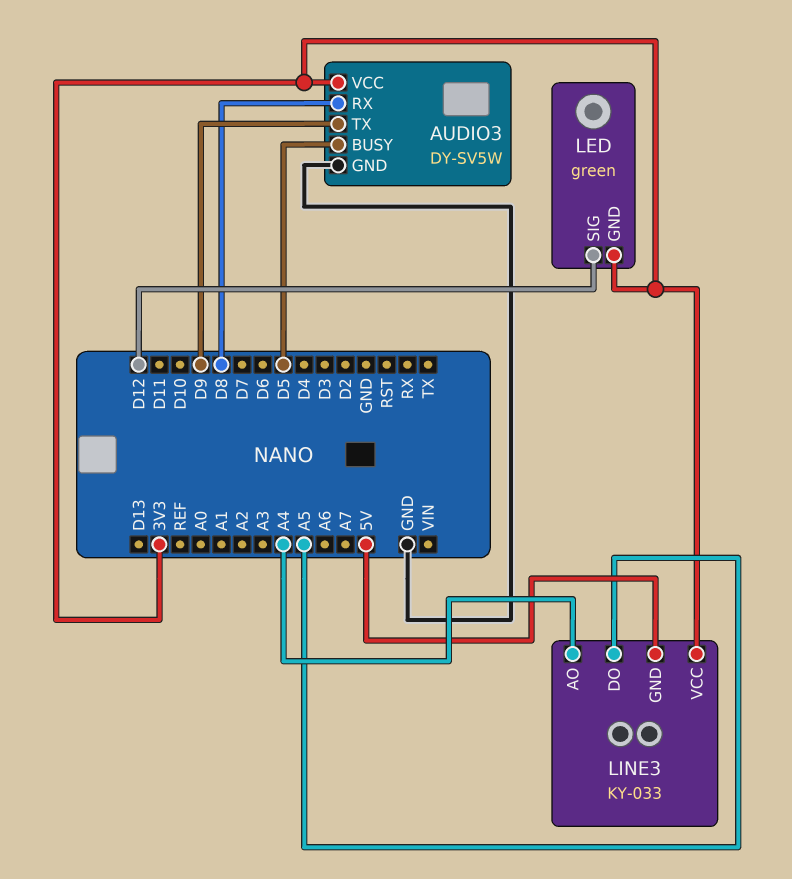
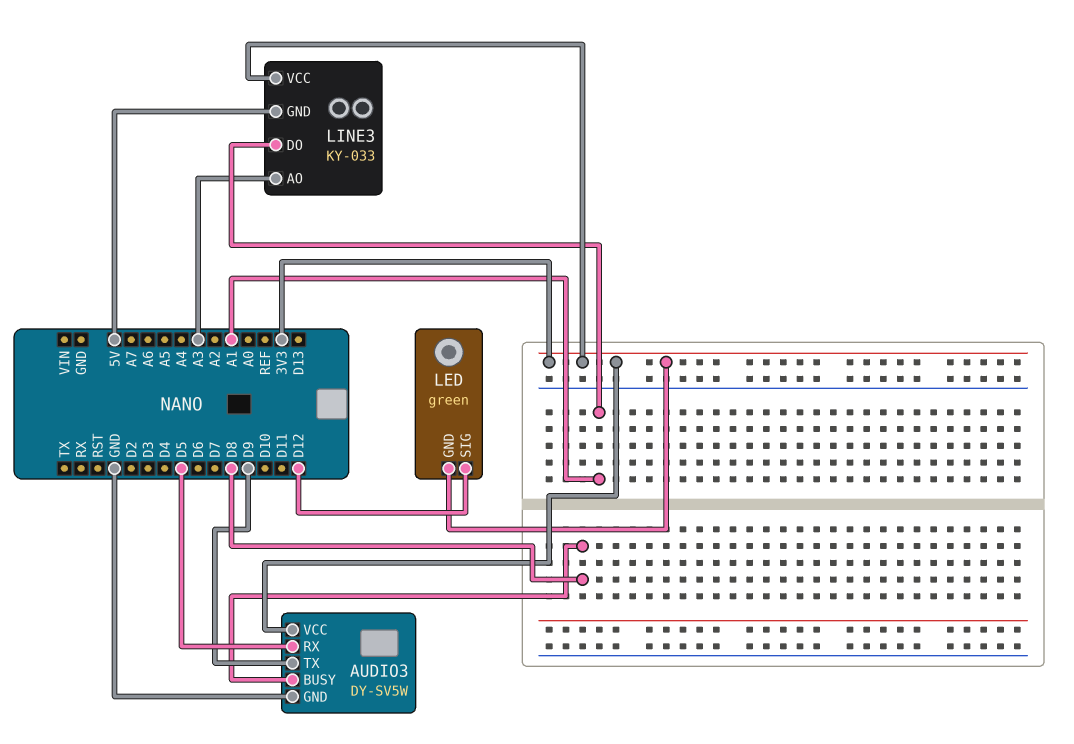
AUDIO3 pin BUSY: D5 -> D8
AUDIO3 pin RX: D8 -> D5
LINE3 pin AO: A4 -> A3
LINE3 pin DO: A5 -> A1

